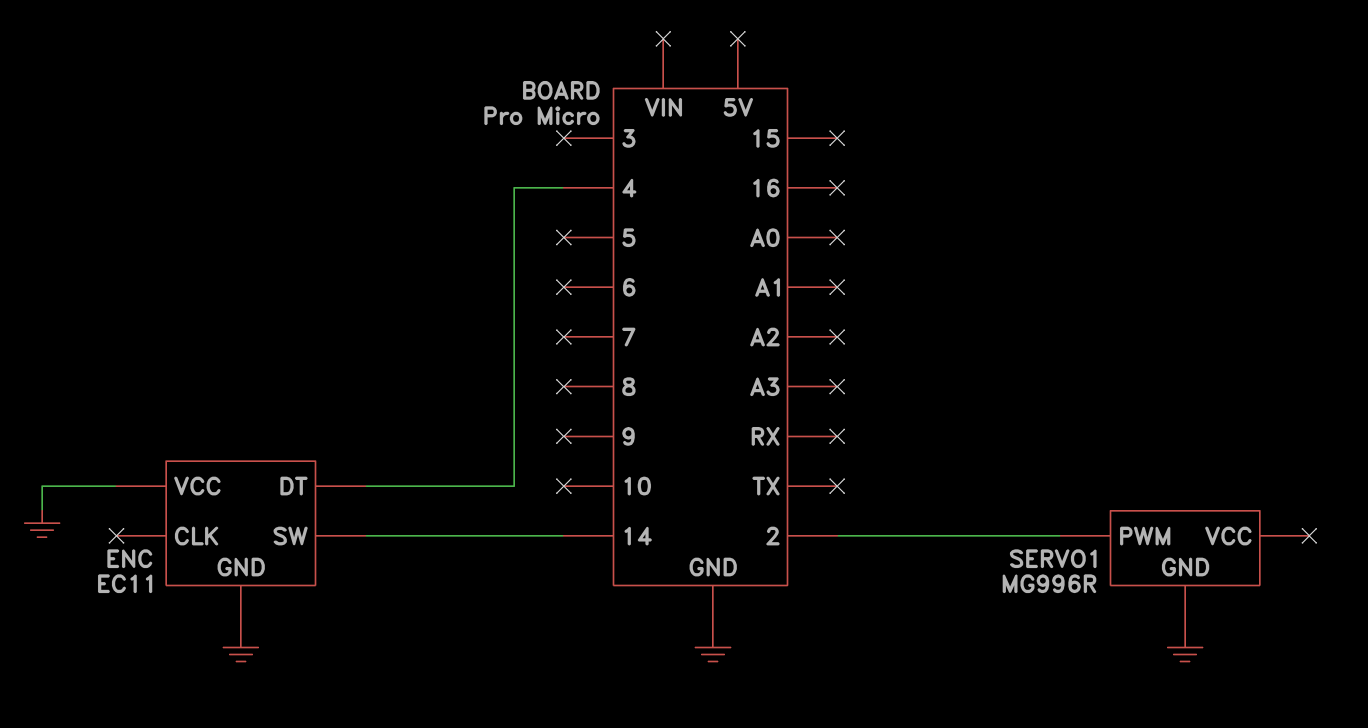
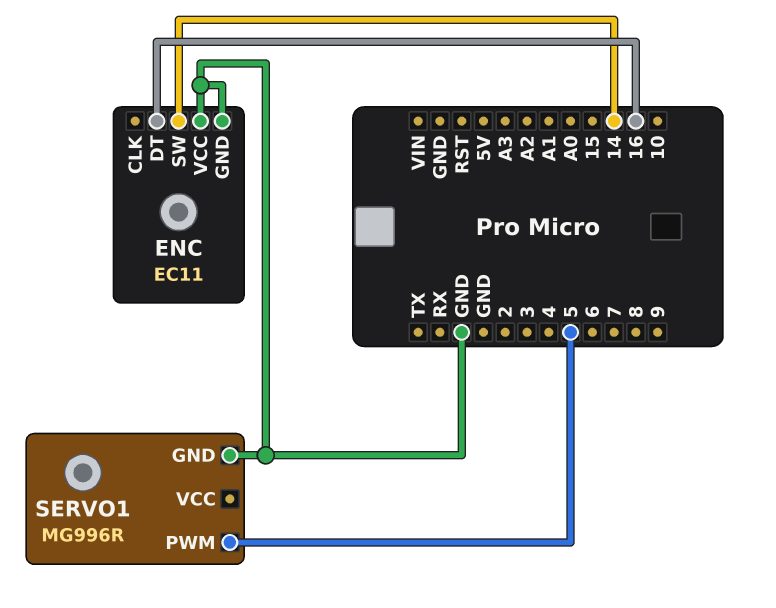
ENC pin DT: 4 -> 16
SERVO1 pin PWM: 2 -> 5

